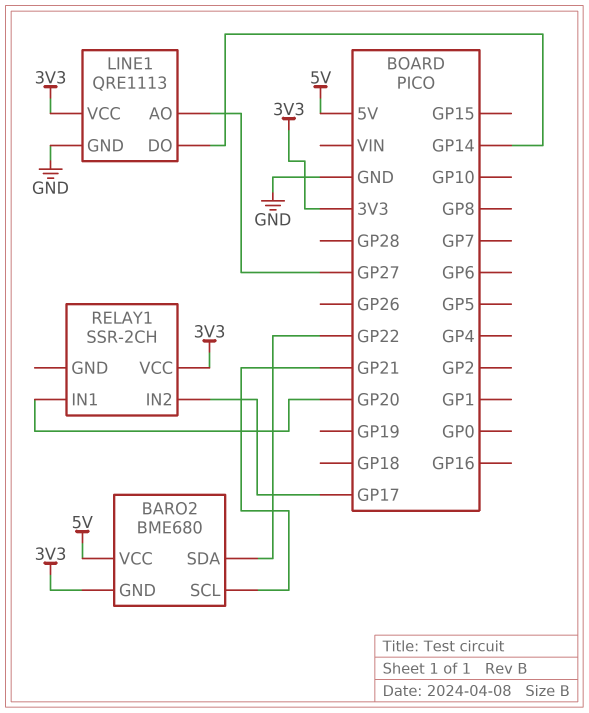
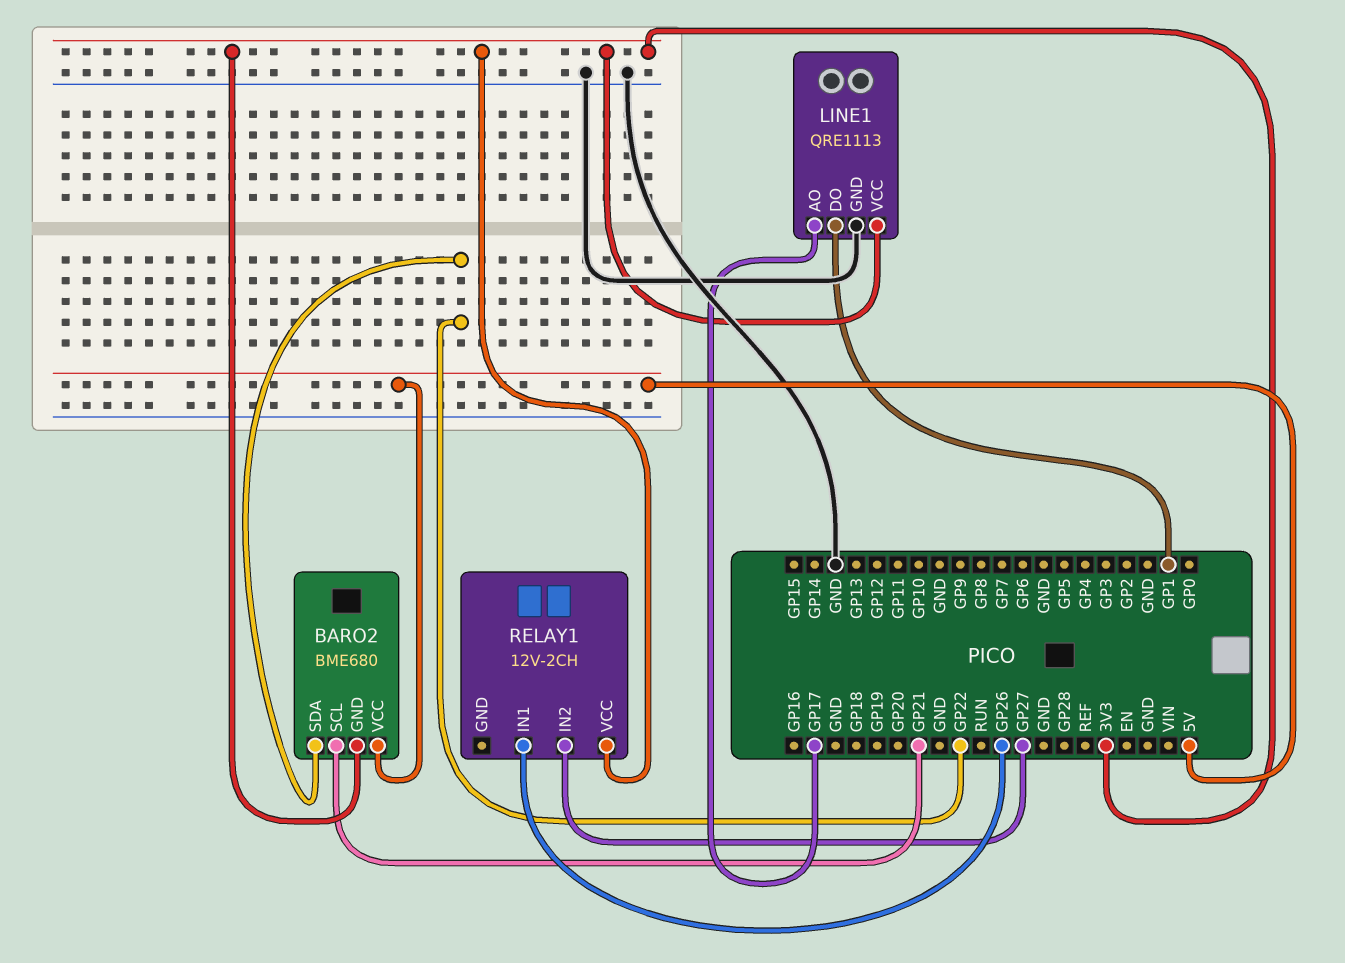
LINE1 pin AO: GP27 -> GP17
LINE1 pin DO: GP14 -> GP1
RELAY1: SSR-2CH -> 12V-2CH
RELAY1 pin IN1: GP20 -> GP26
RELAY1 pin IN2: GP17 -> GP27

